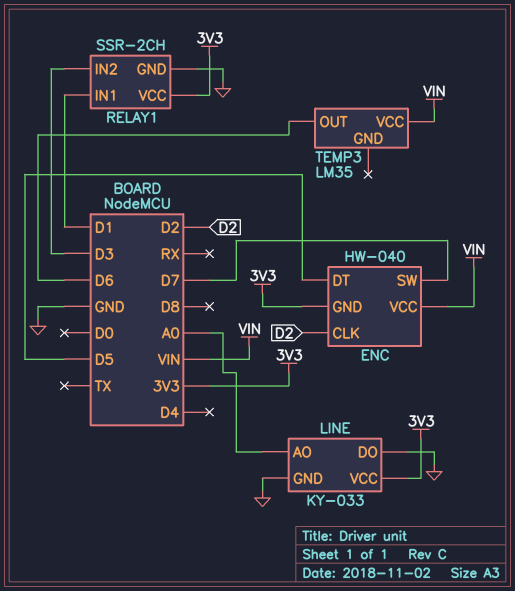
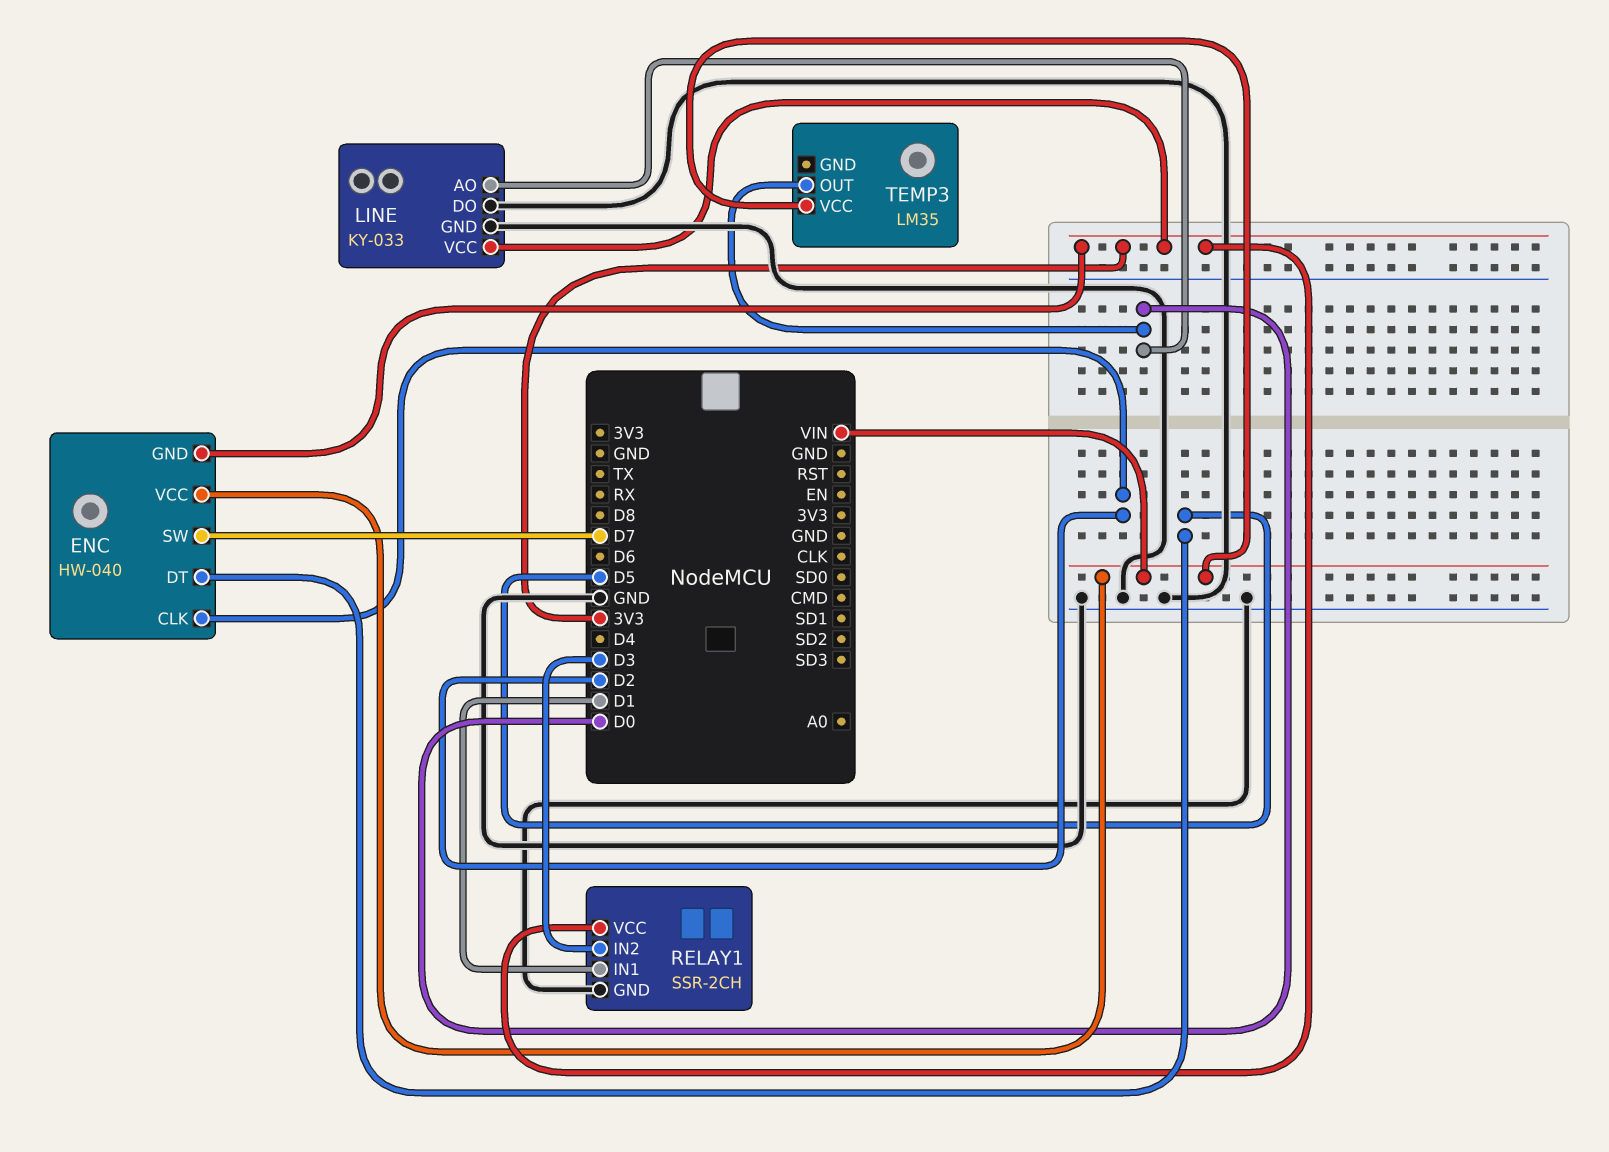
LINE pin AO: A0 -> D0
TEMP3 pin OUT: D6 -> D0

